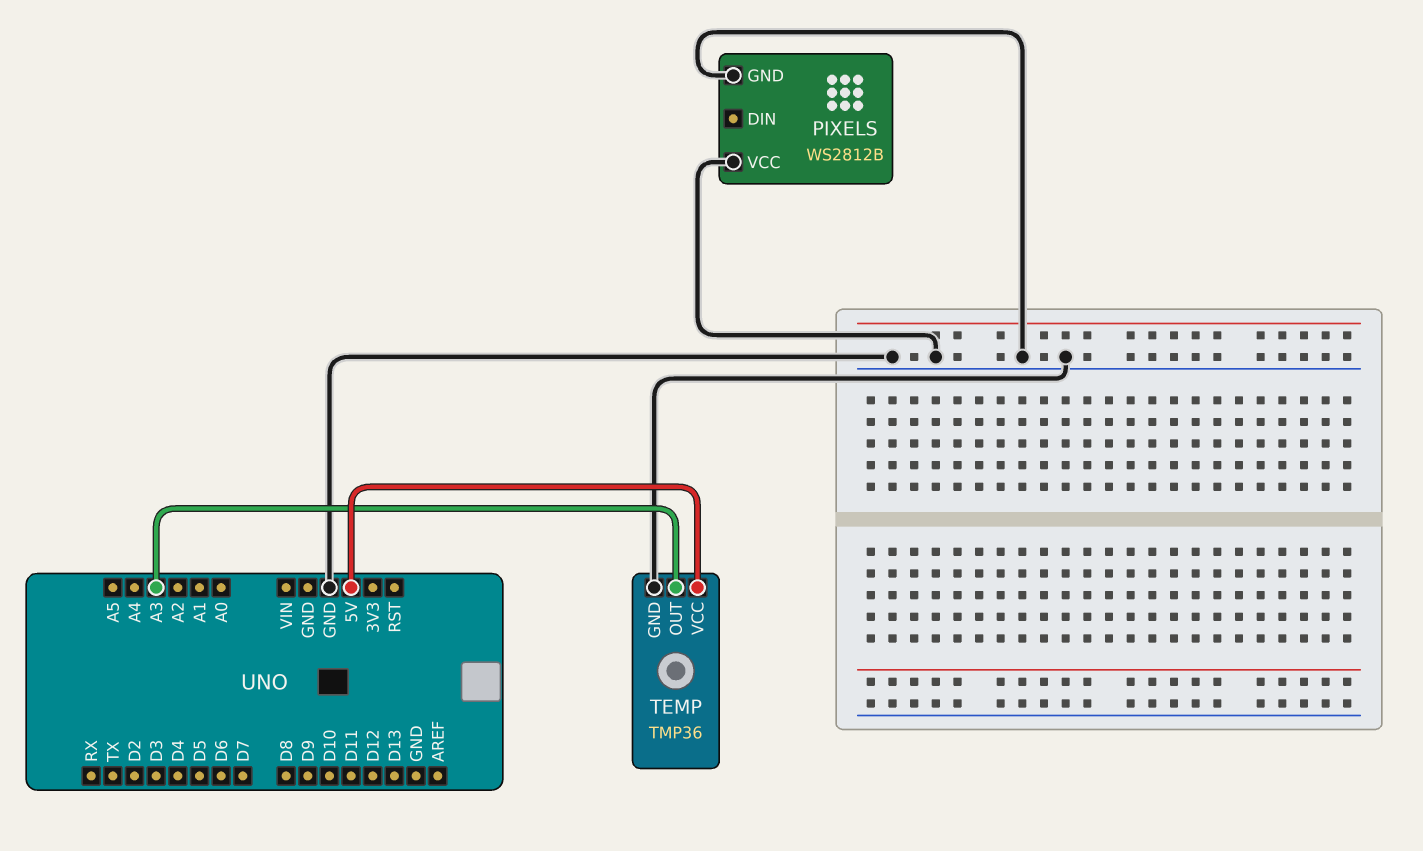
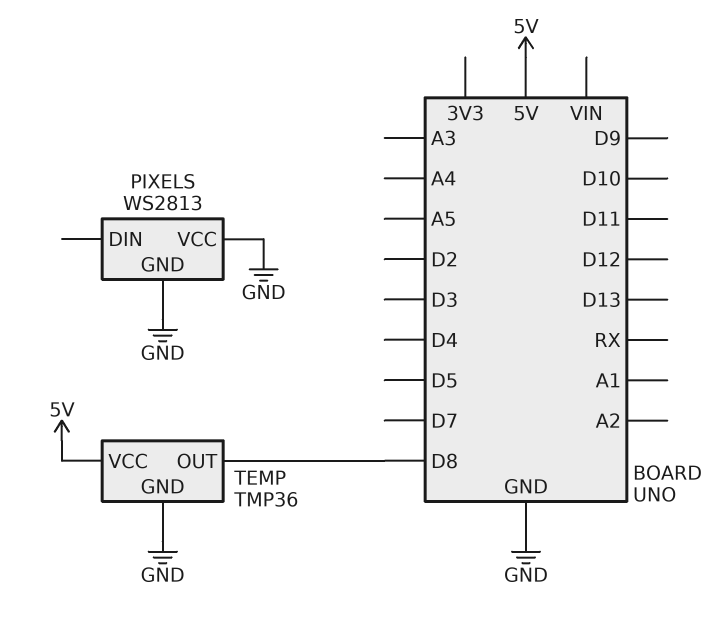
PIXELS: WS2812B -> WS2813
TEMP pin OUT: A3 -> D8

